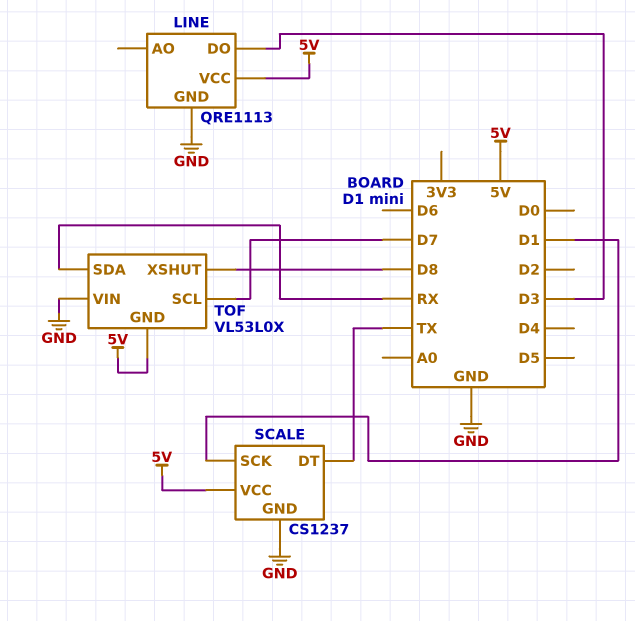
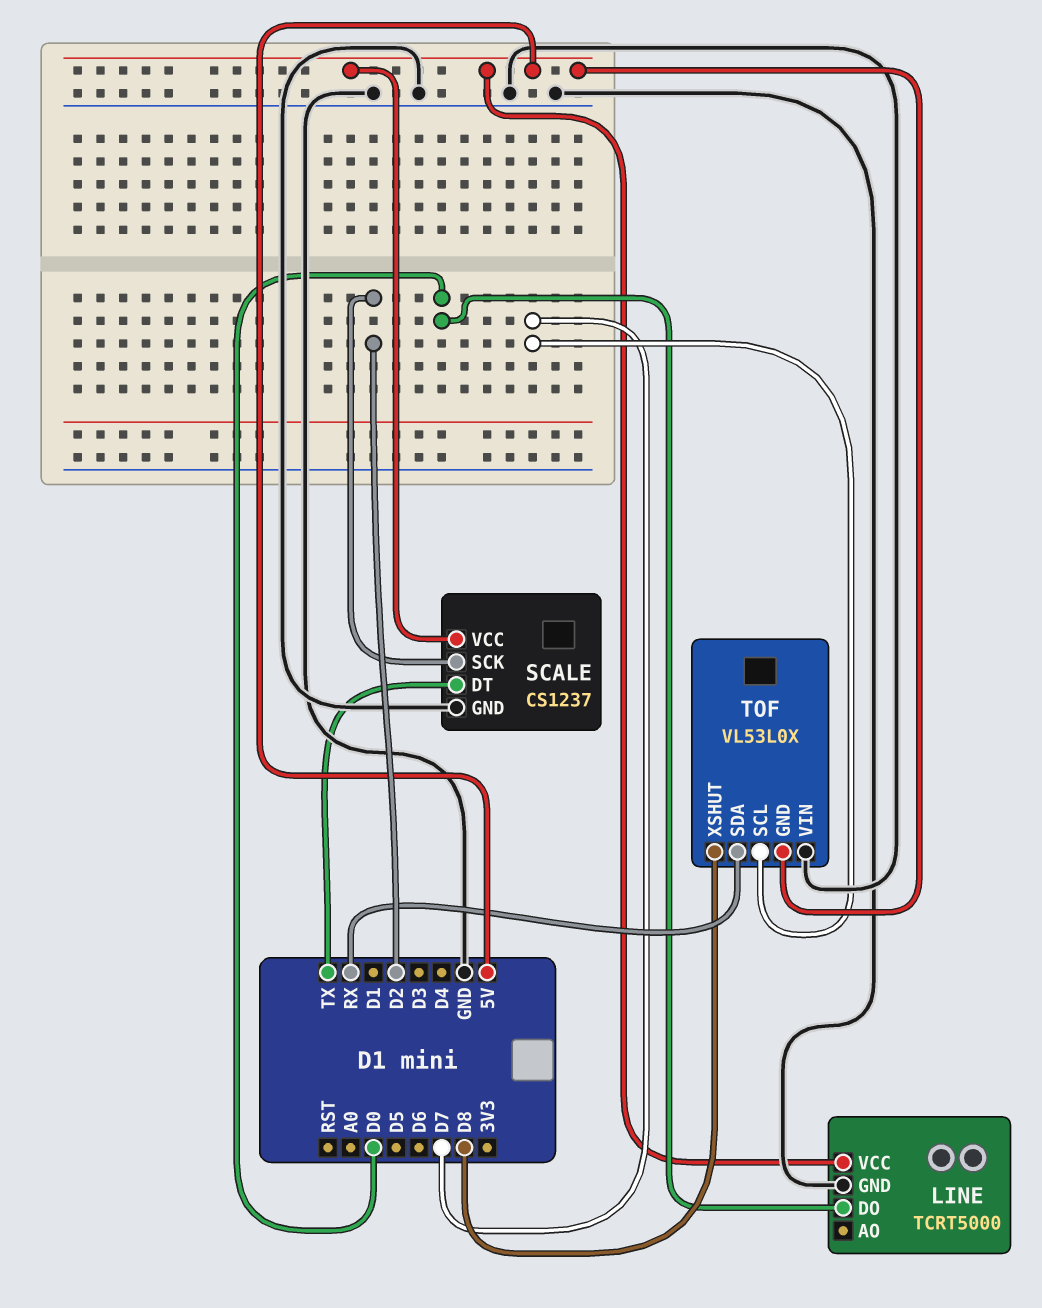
LINE: QRE1113 -> TCRT5000
LINE pin DO: D3 -> D0
SCALE pin SCK: D1 -> D2

